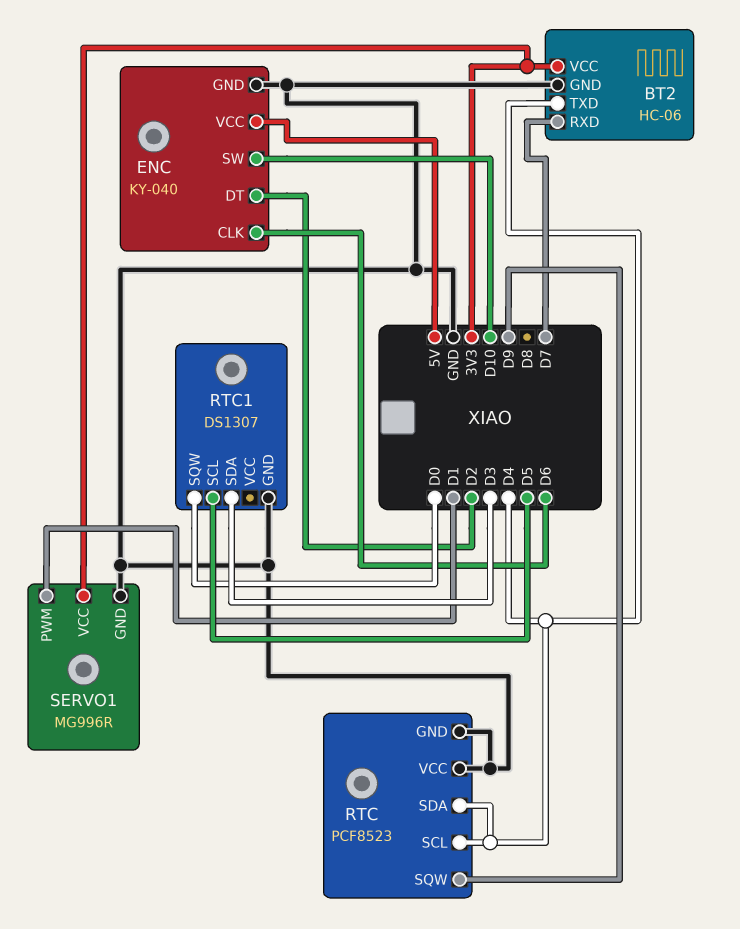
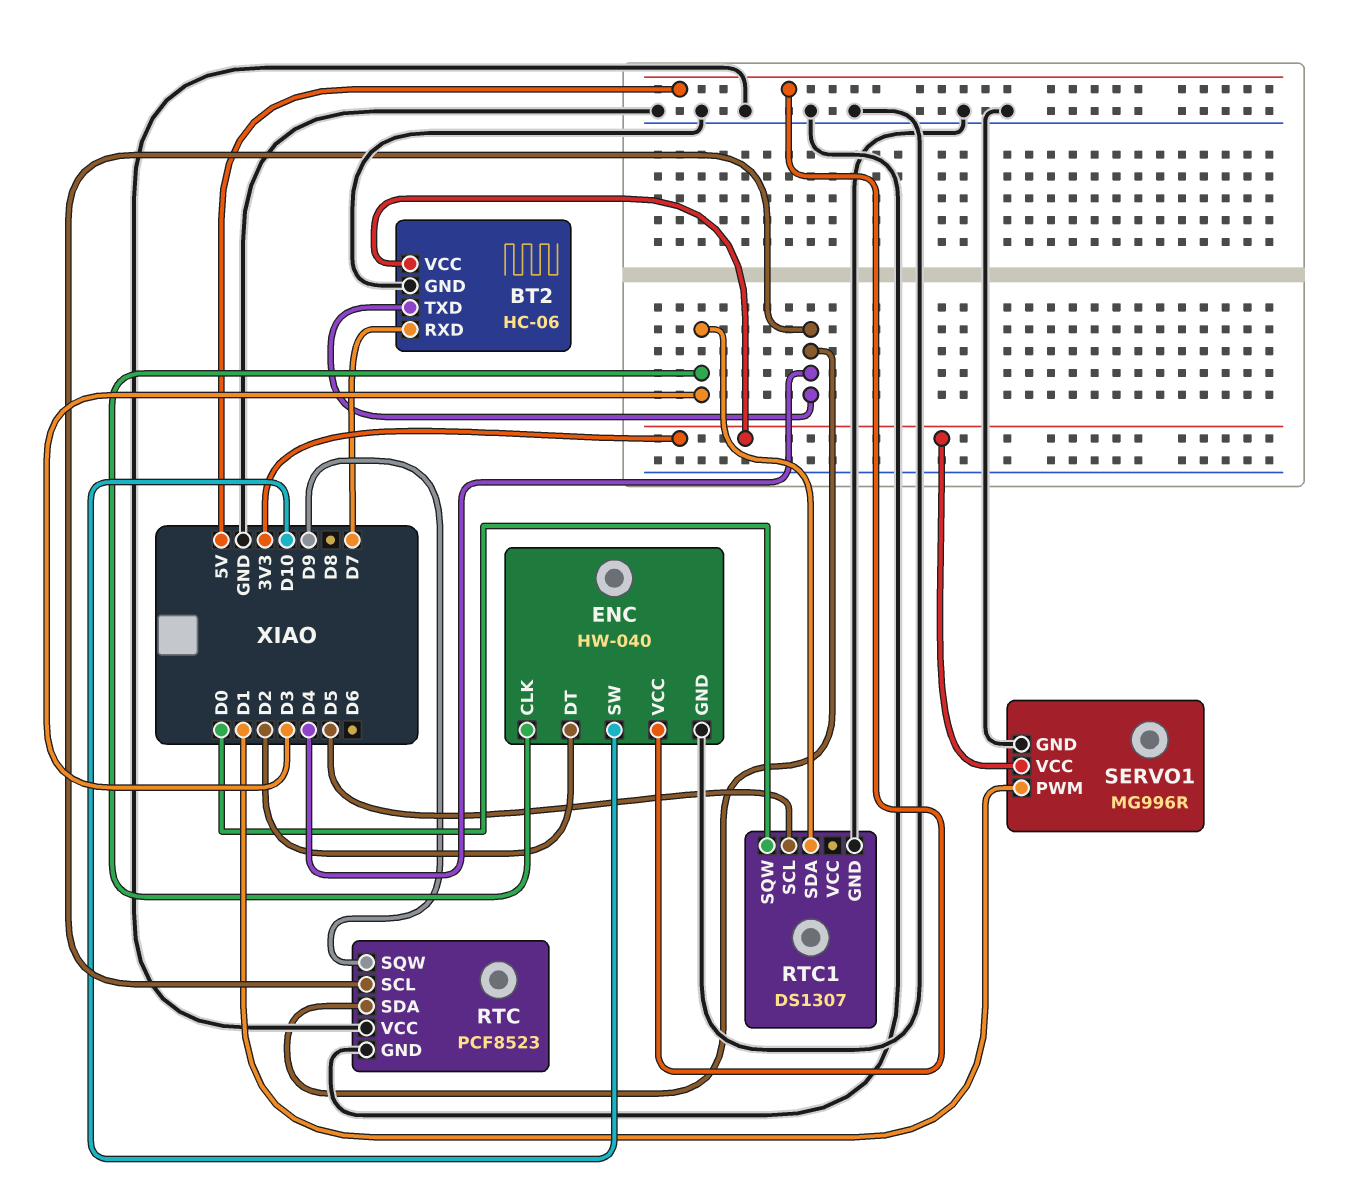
ENC: KY-040 -> HW-040
ENC pin CLK: D6 -> D3

